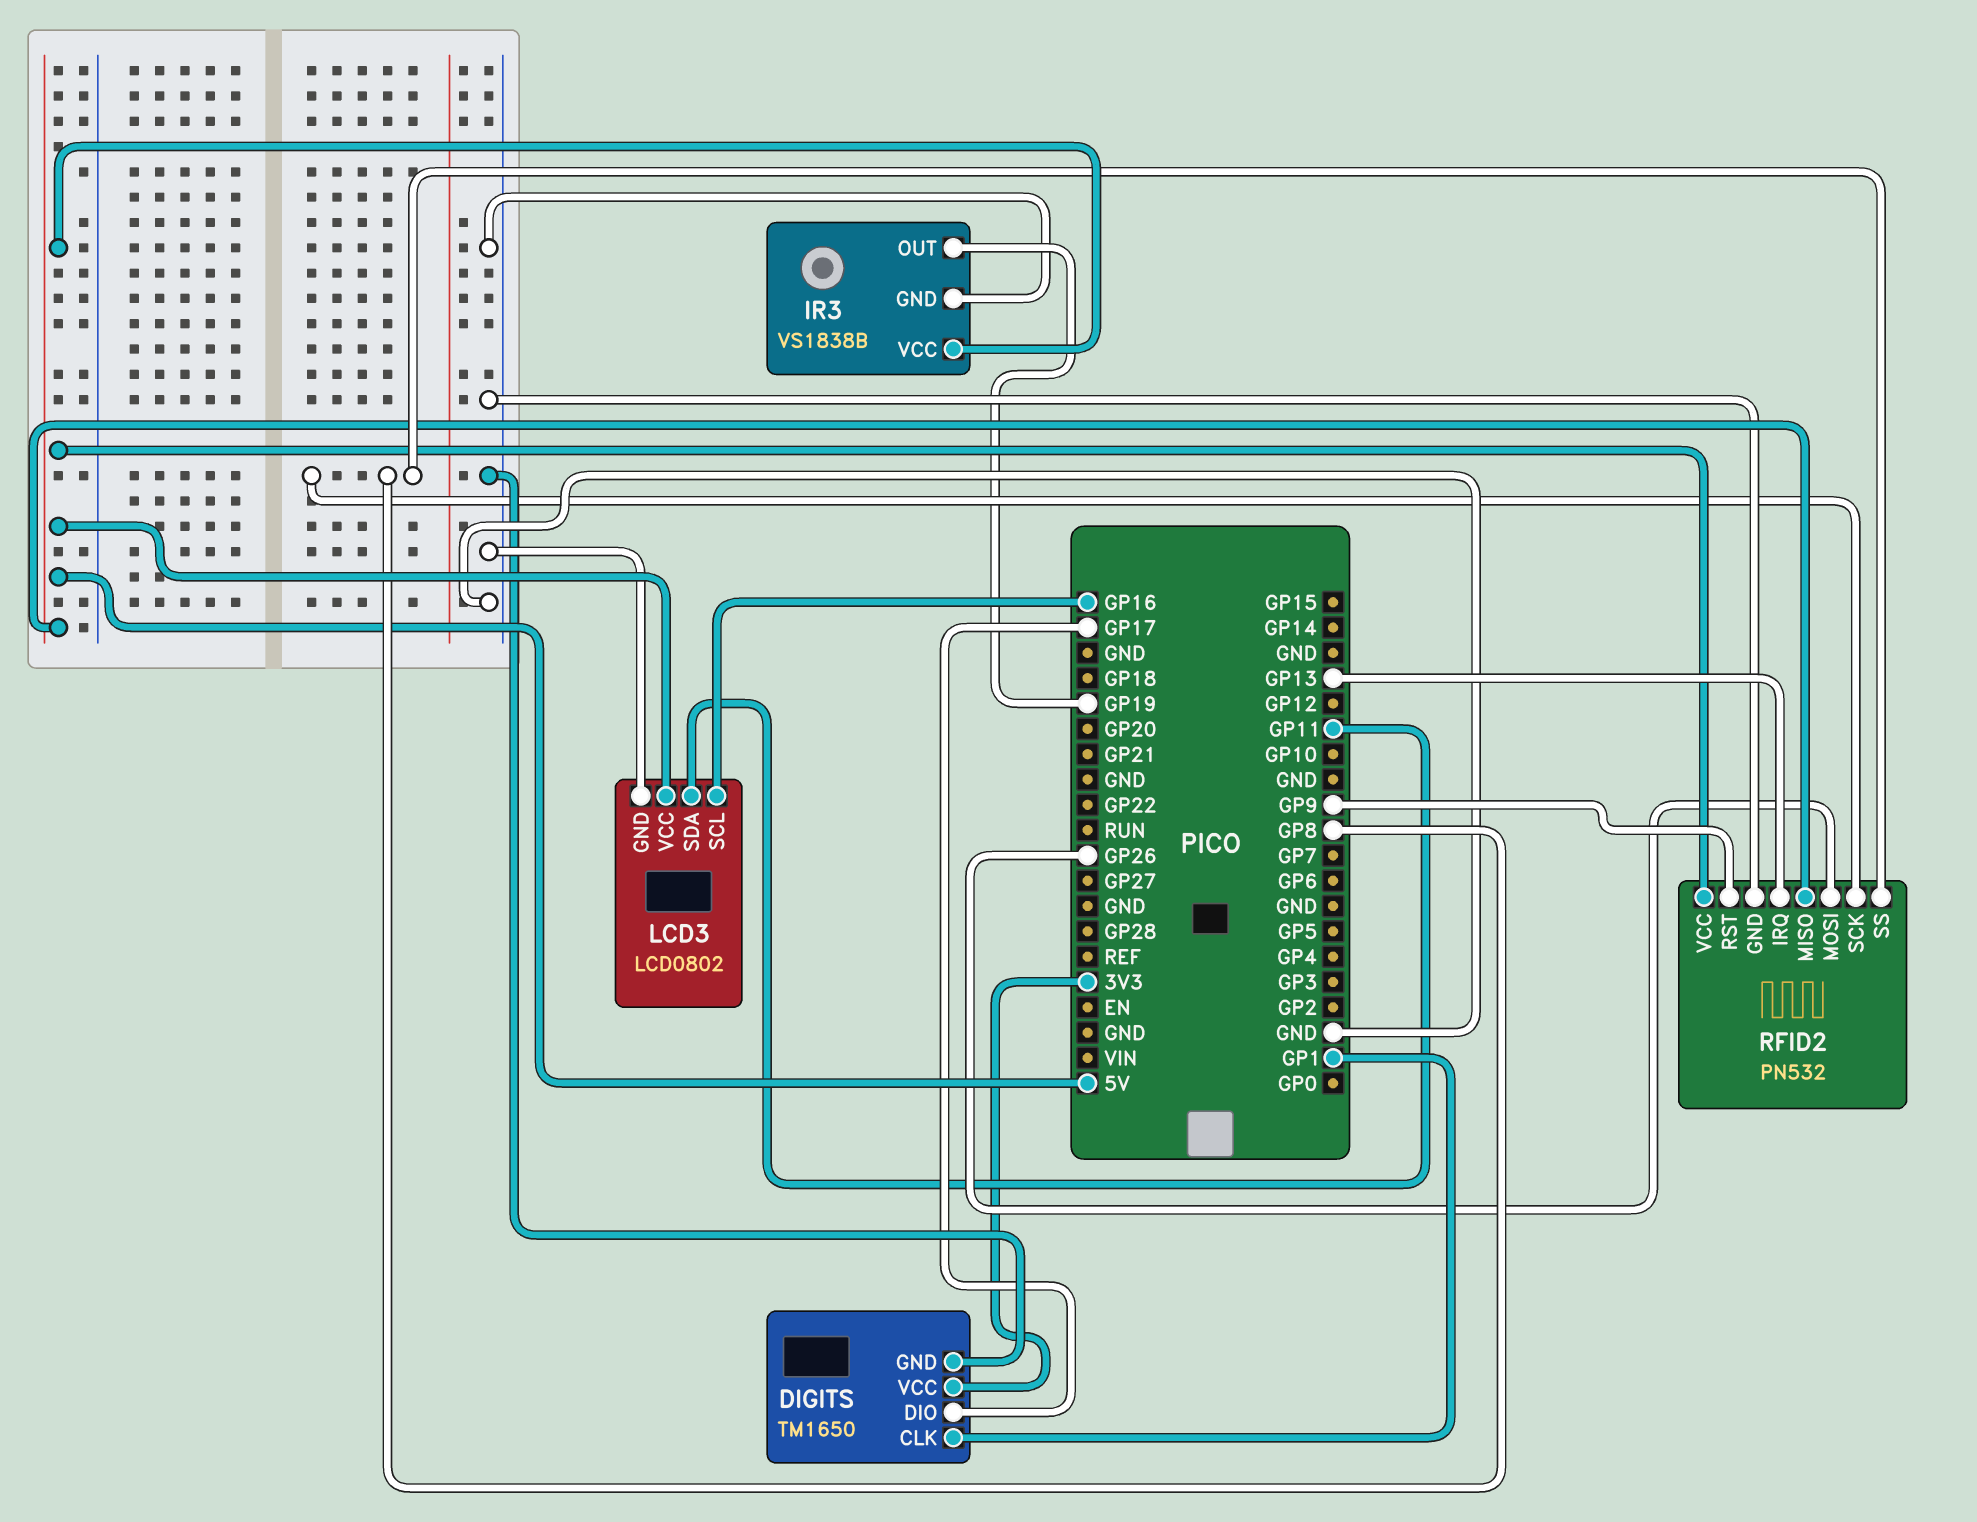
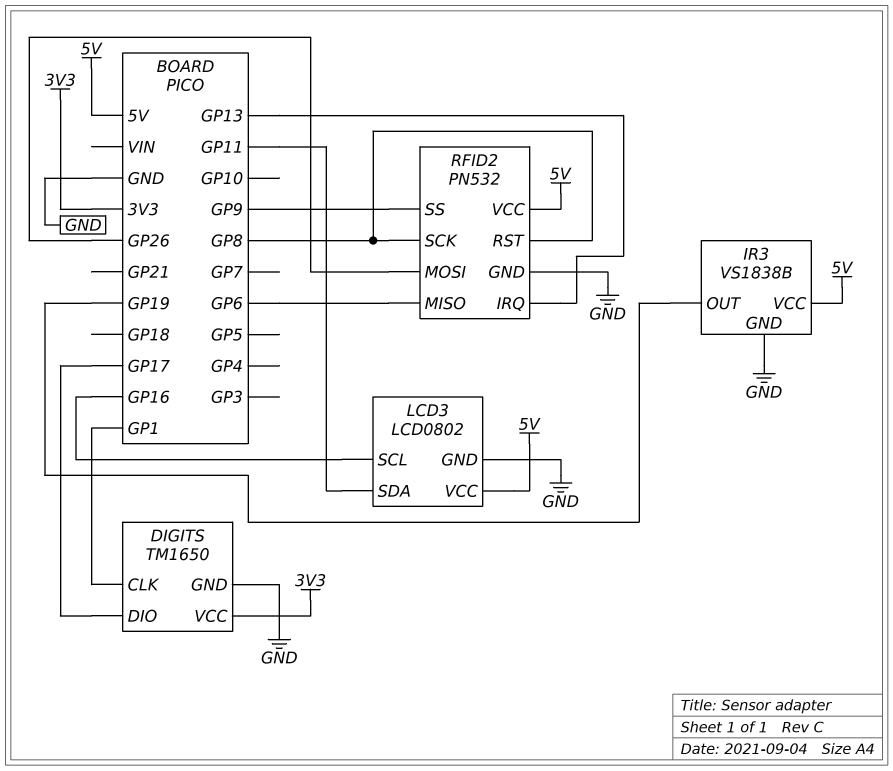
RFID2 pin MISO: 5V -> GP6
RFID2 pin RST: GP9 -> GP8
RFID2 pin SS: GP8 -> GP9

